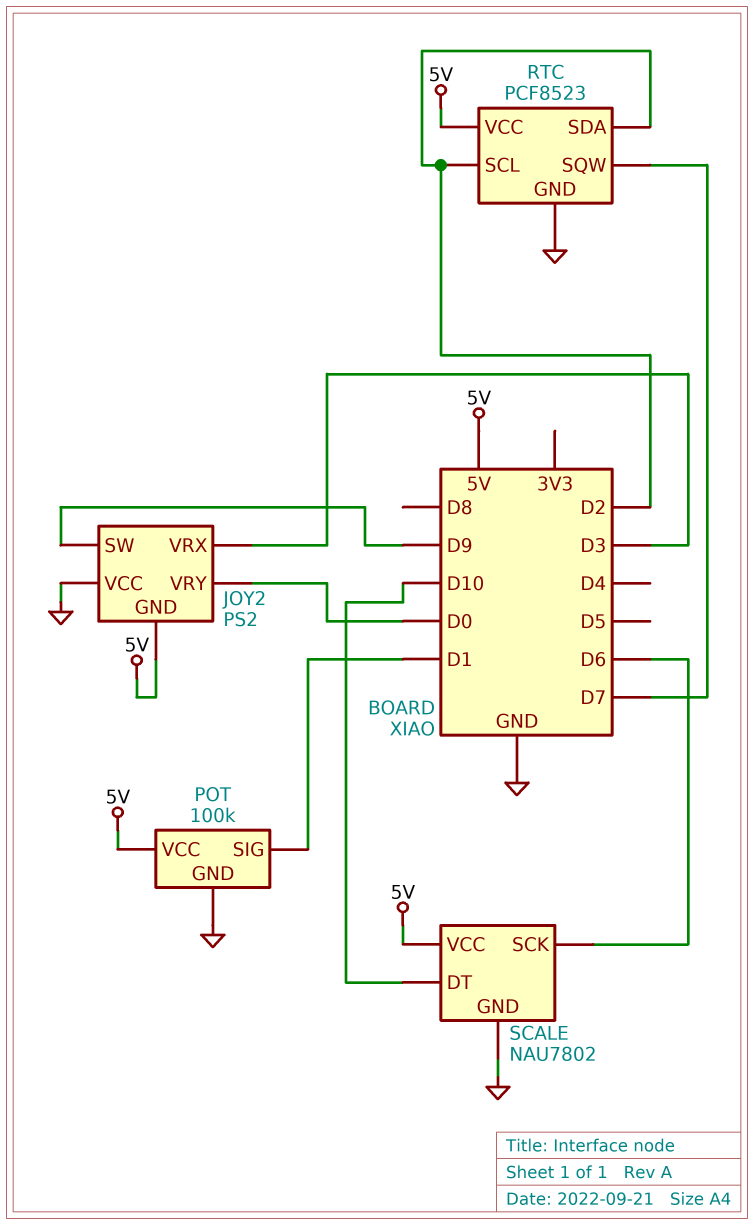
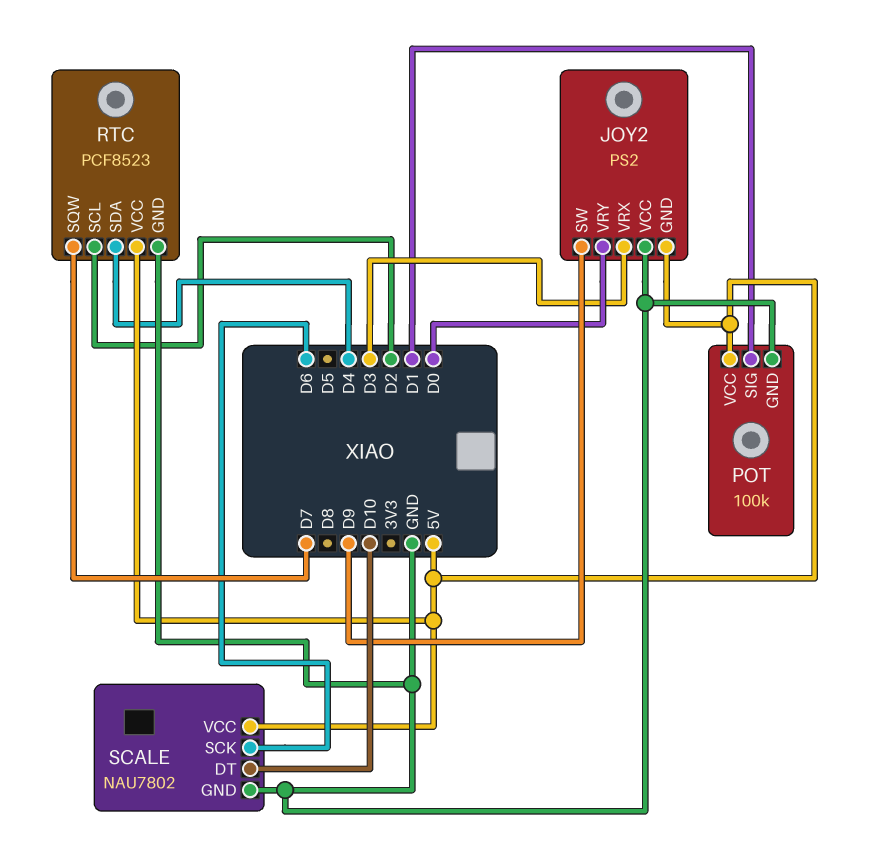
RTC pin SDA: D2 -> D4

